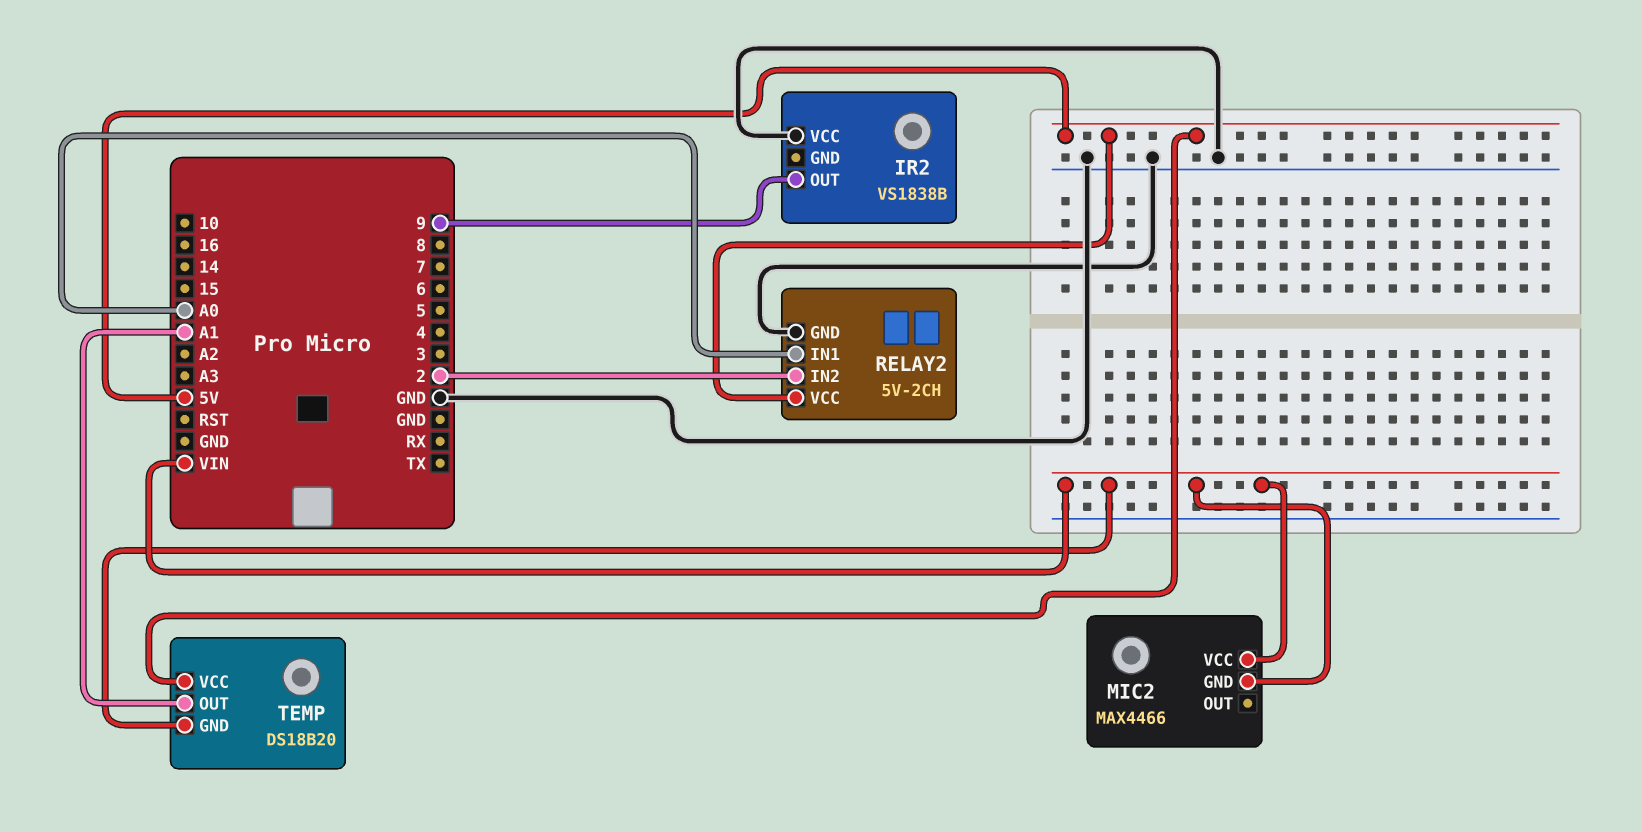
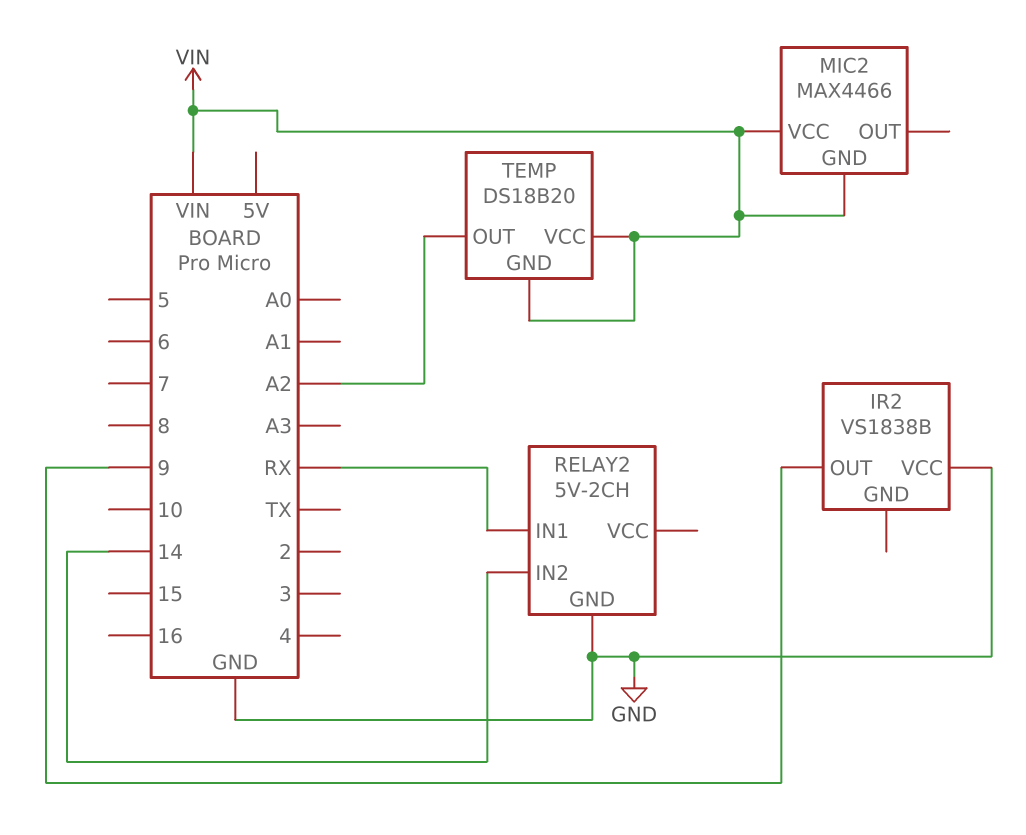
RELAY2 pin IN1: A0 -> RX
RELAY2 pin IN2: 2 -> 14
RELAY2 pin VCC: 5V -> none
TEMP pin OUT: A1 -> A2
TEMP pin VCC: 5V -> VIN

